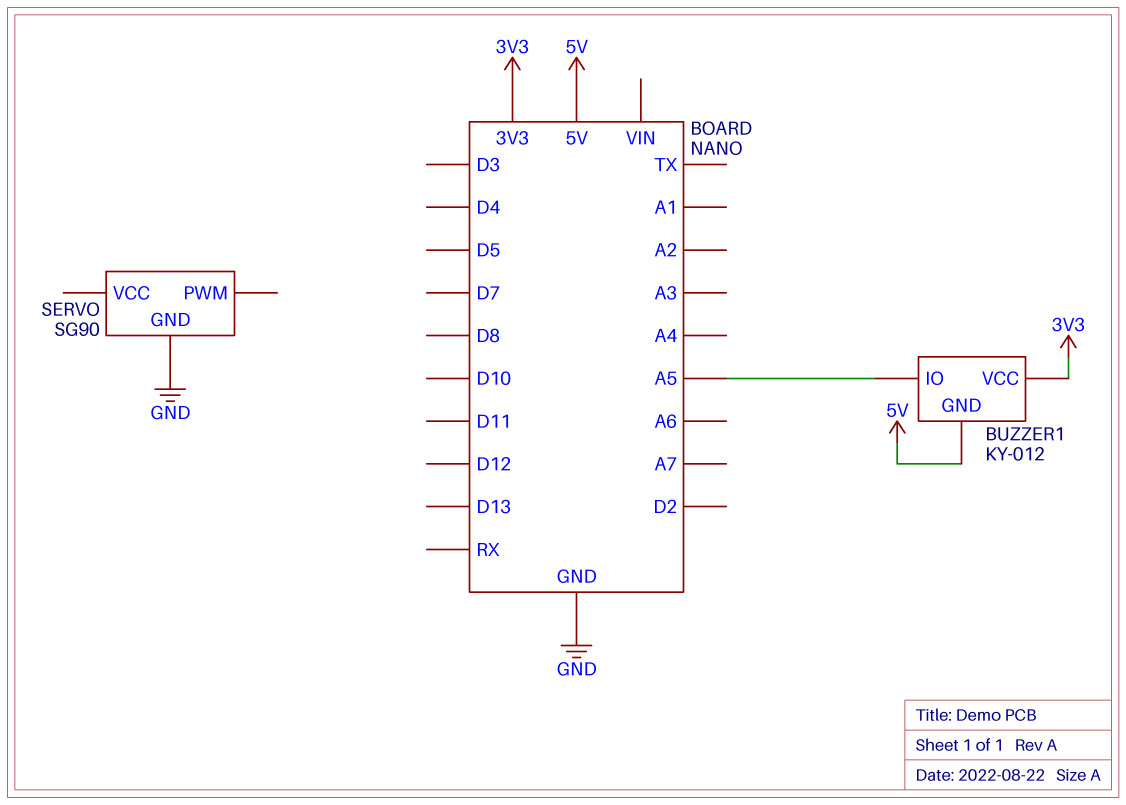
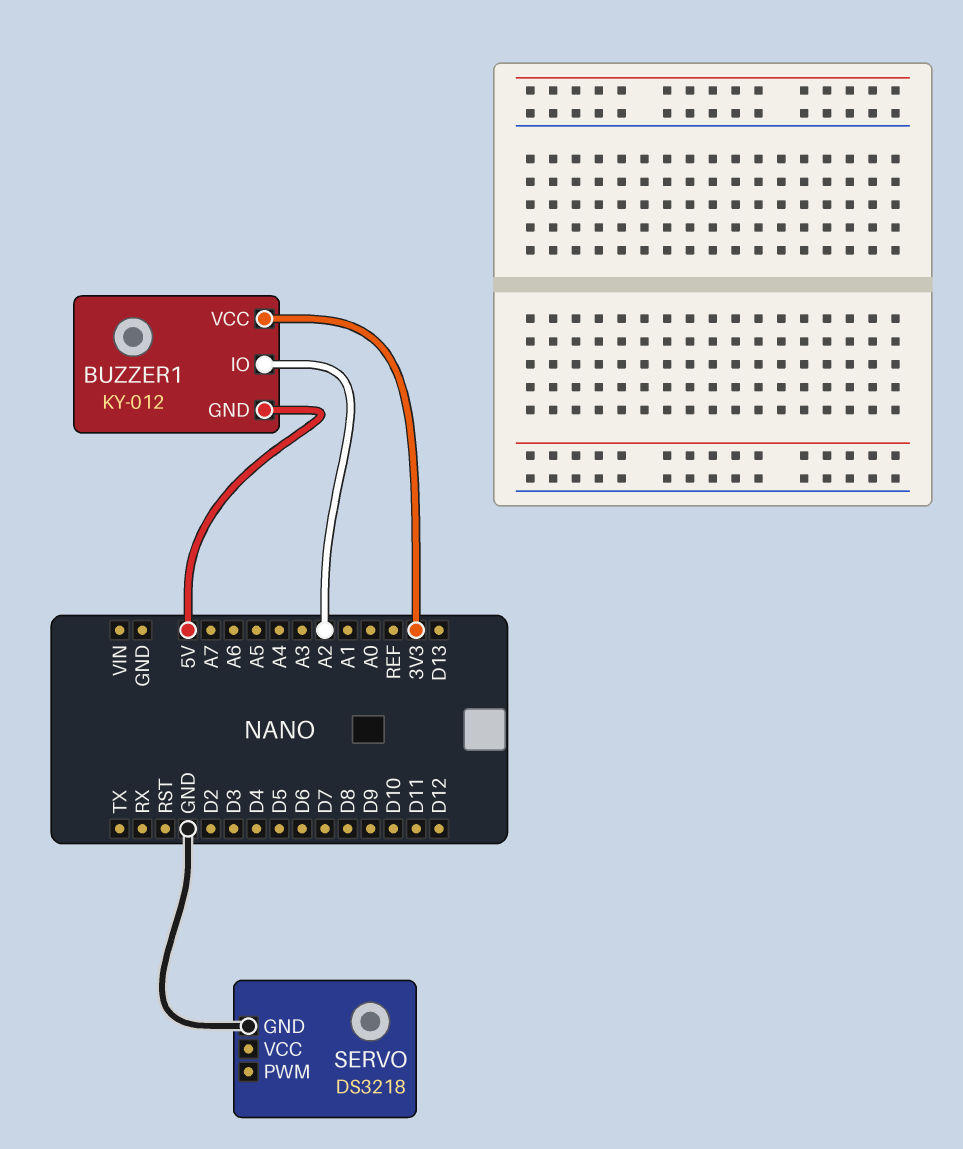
BUZZER1 pin IO: A5 -> A2
SERVO: SG90 -> DS3218

